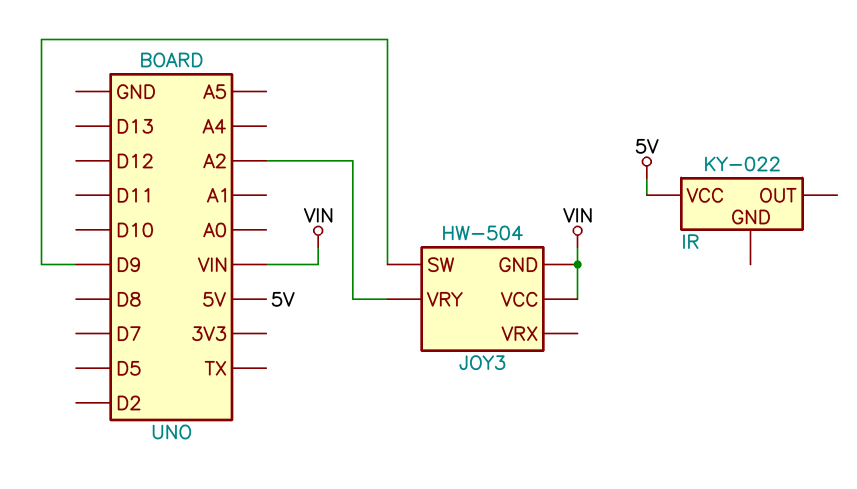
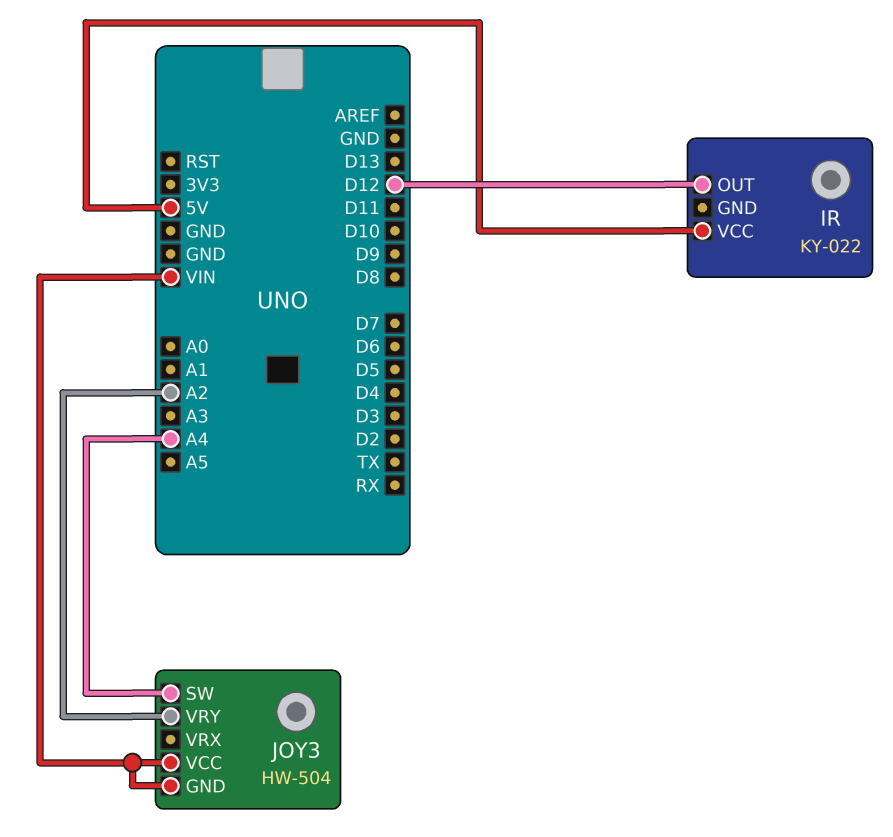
IR pin OUT: none -> D12
JOY3 pin SW: D9 -> A4

